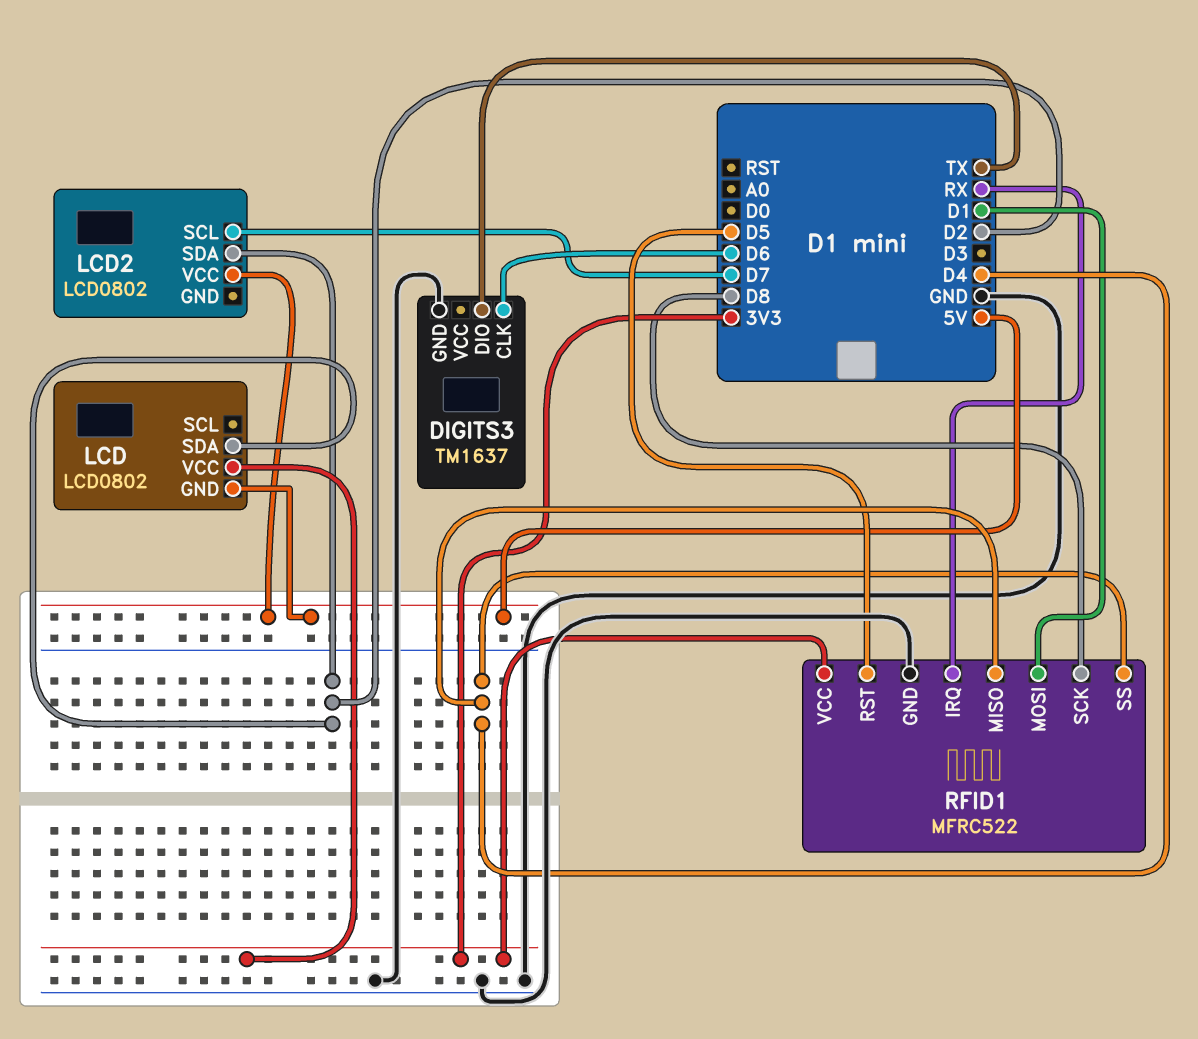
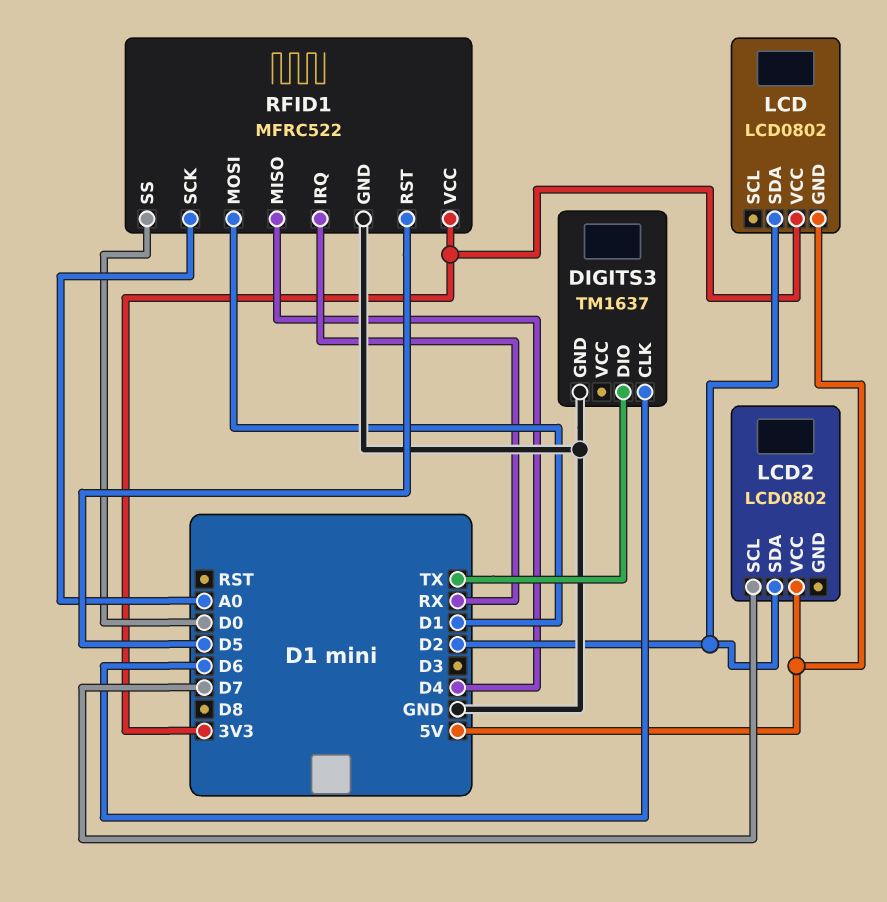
RFID1 pin SCK: D8 -> A0
RFID1 pin SS: D4 -> D0

